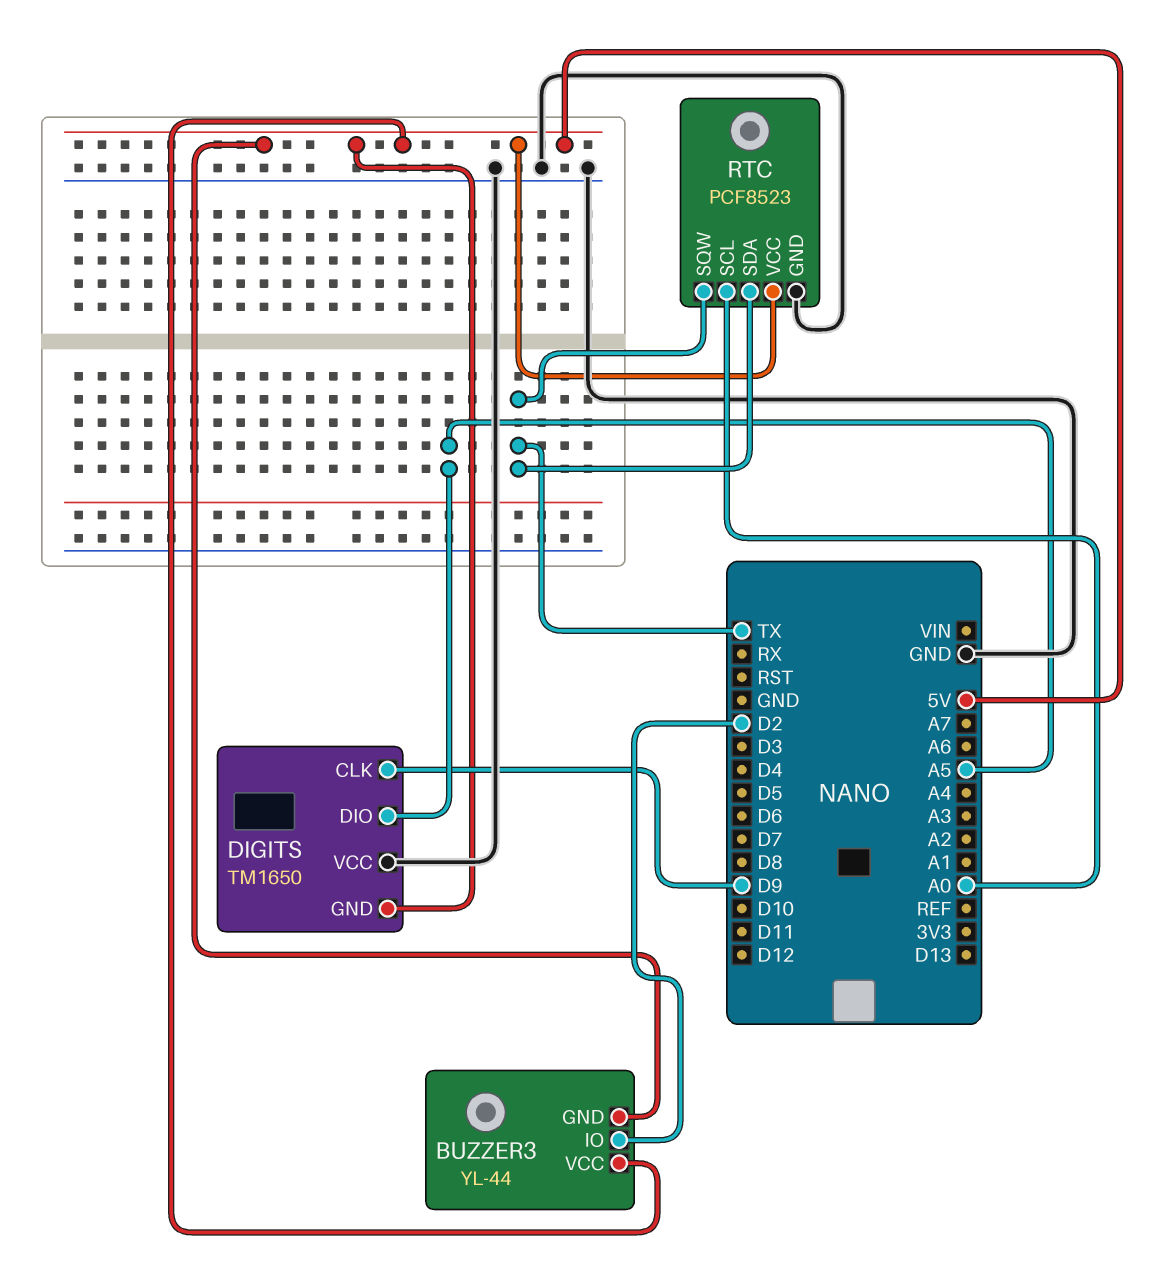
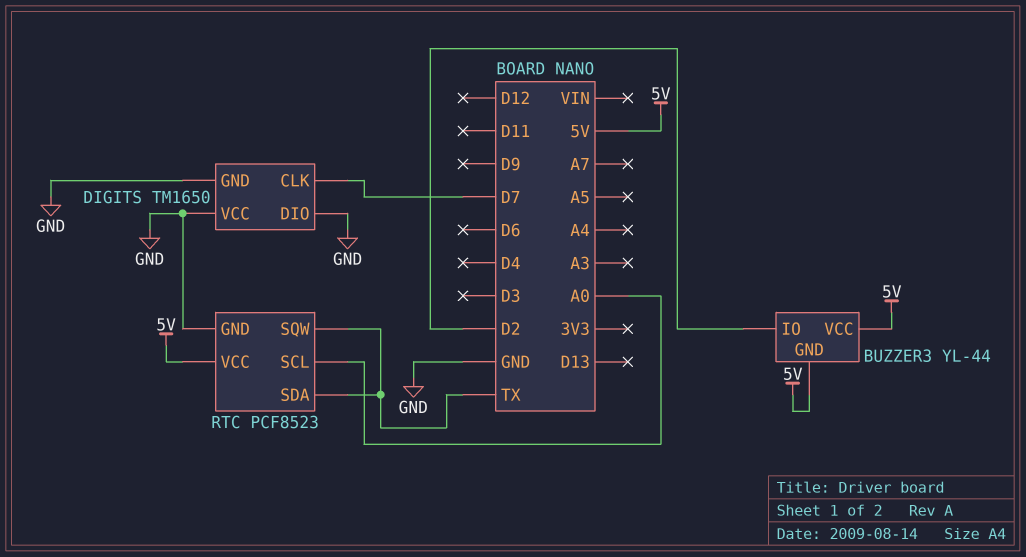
DIGITS pin CLK: D9 -> D7
DIGITS pin DIO: A5 -> GND
DIGITS pin GND: 5V -> GND

